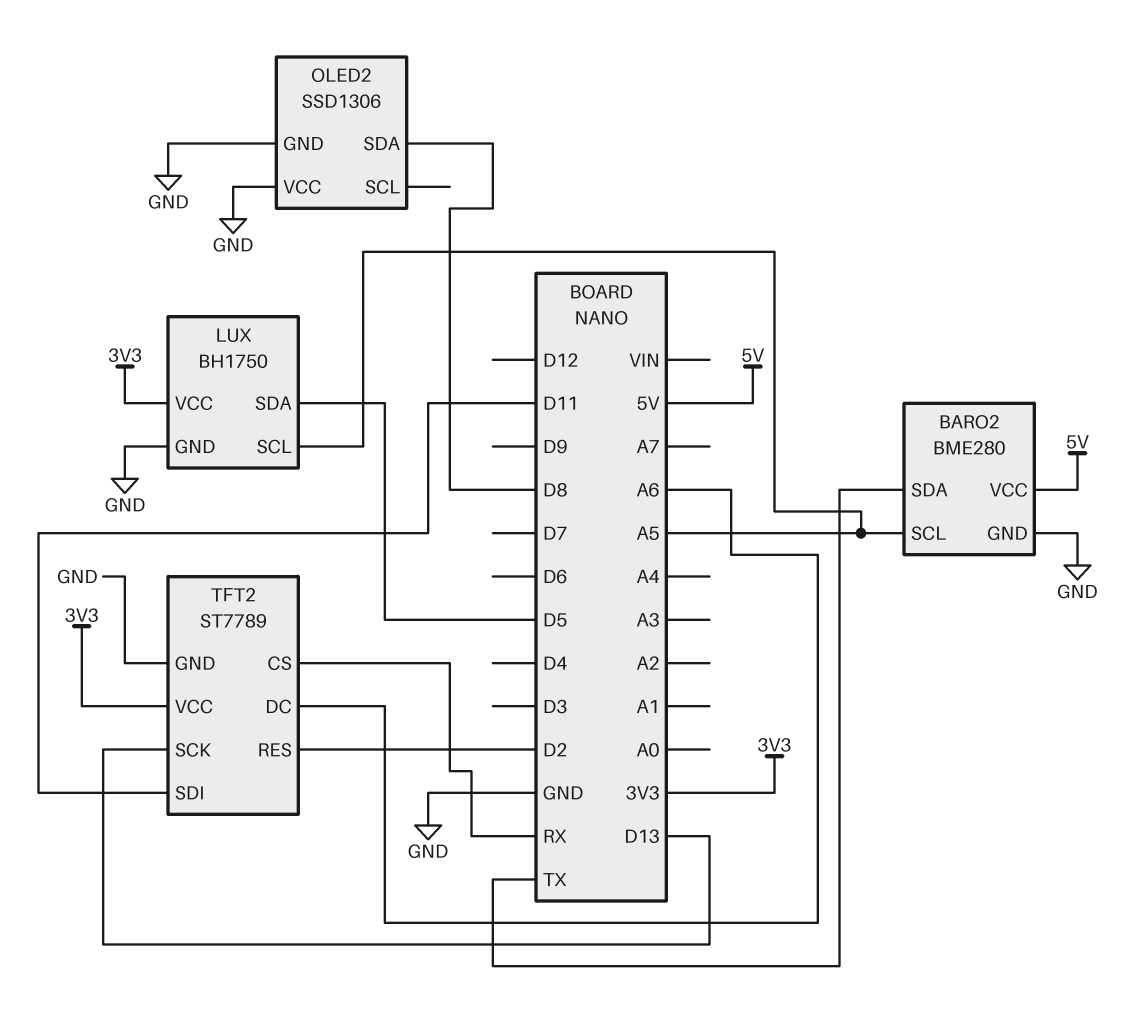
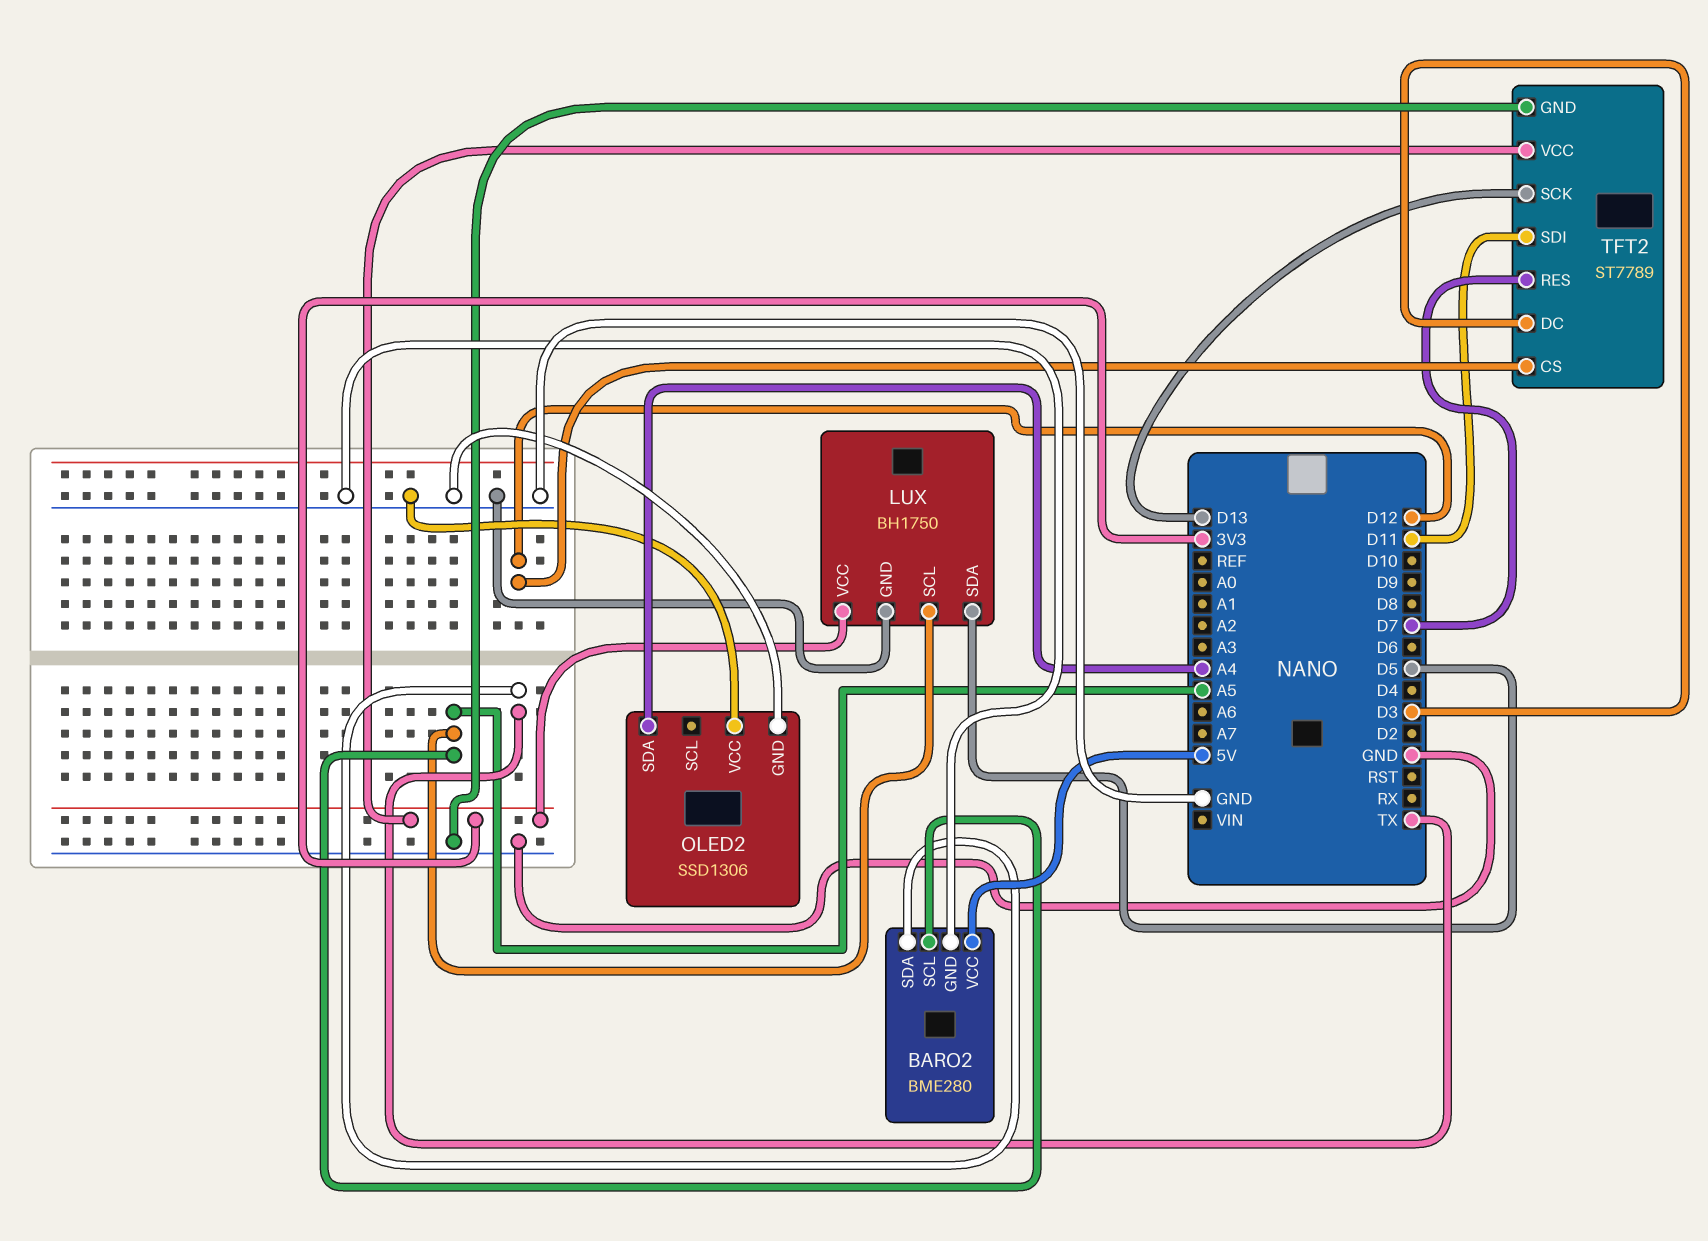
OLED2 pin SDA: D8 -> A4
TFT2 pin CS: RX -> D12
TFT2 pin DC: A6 -> D3
TFT2 pin RES: D2 -> D7

